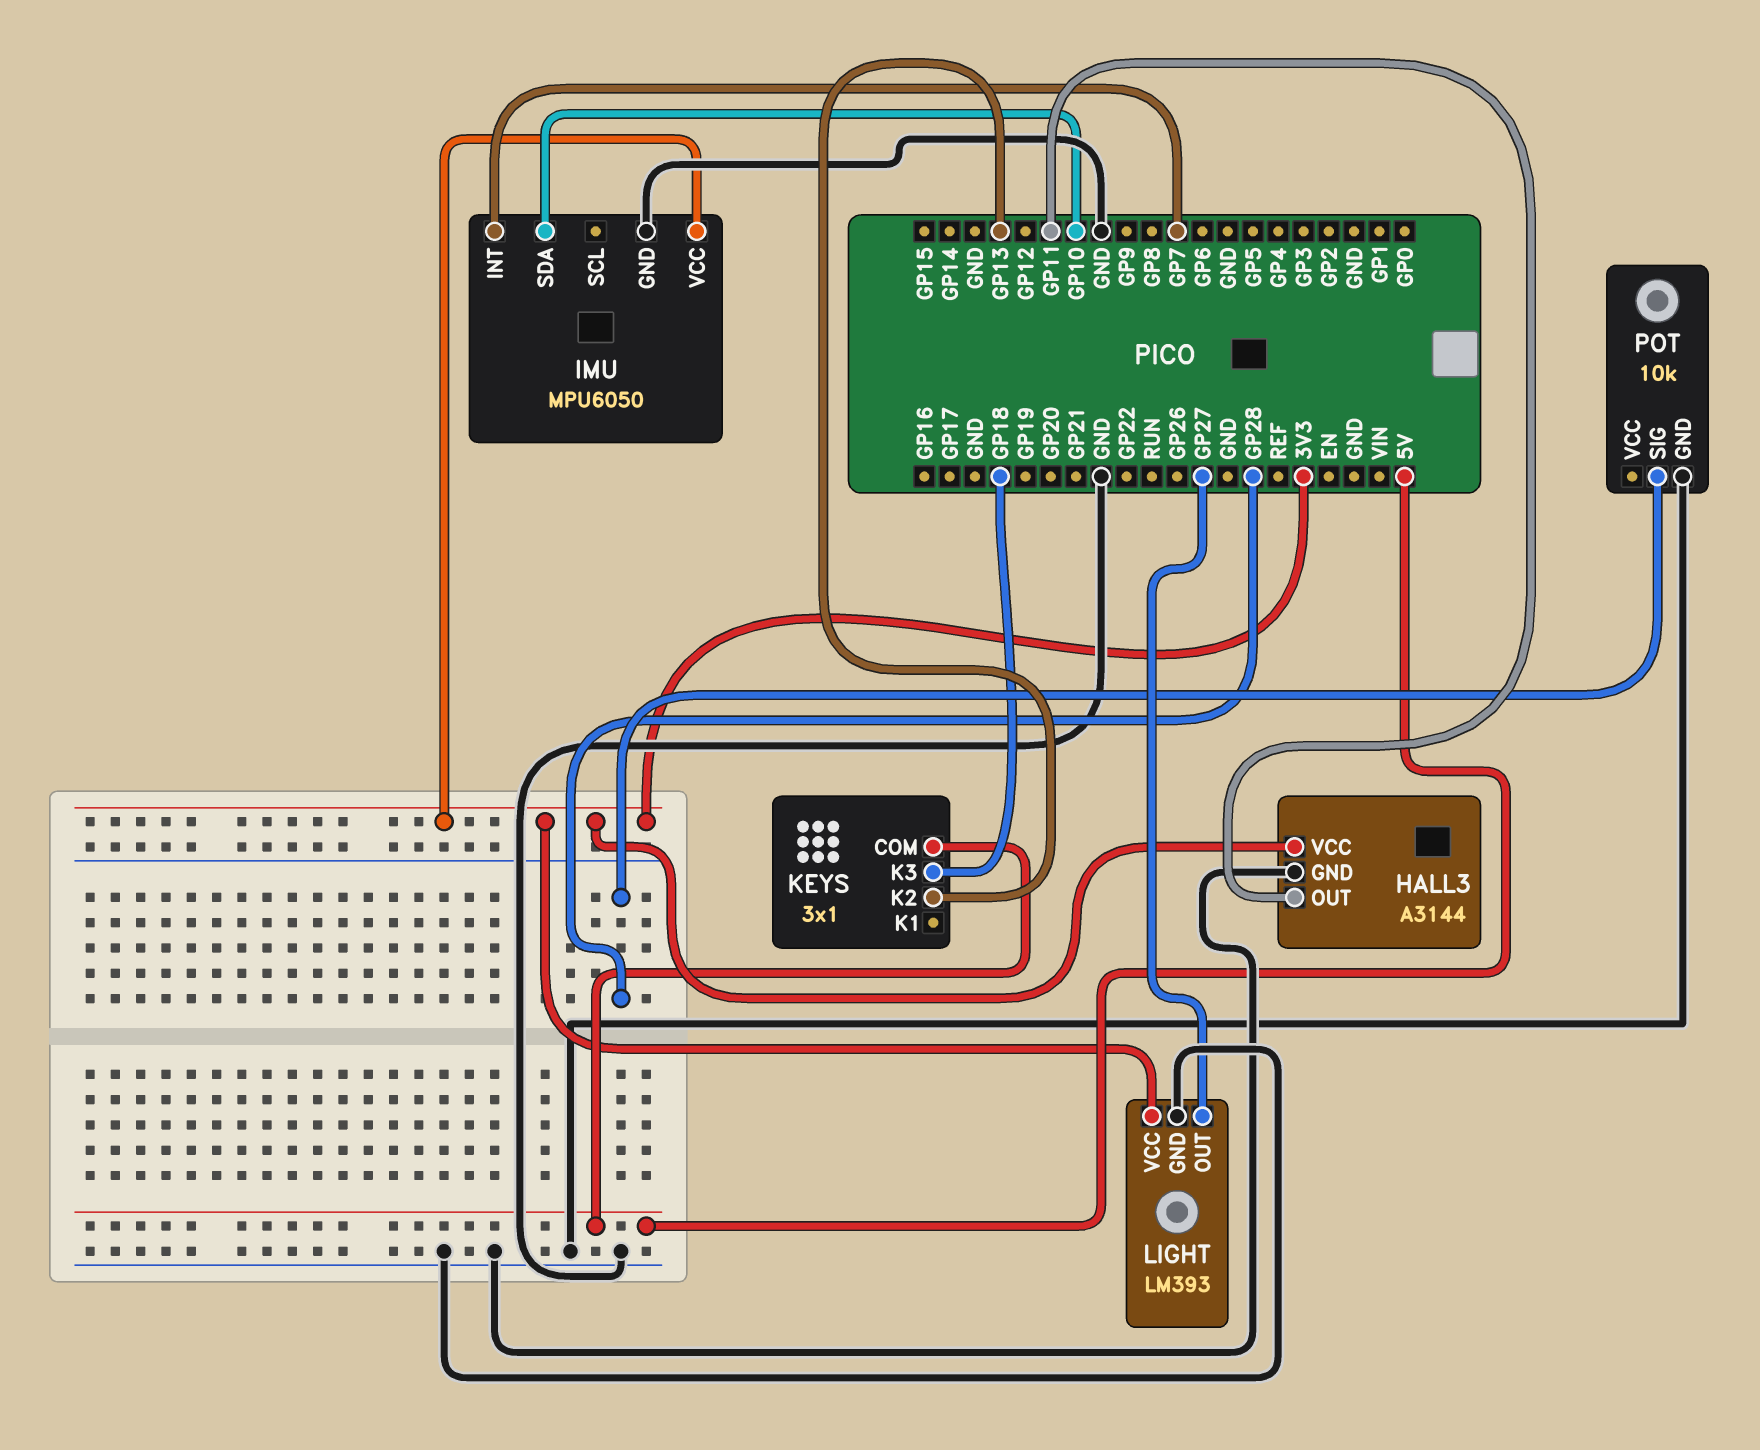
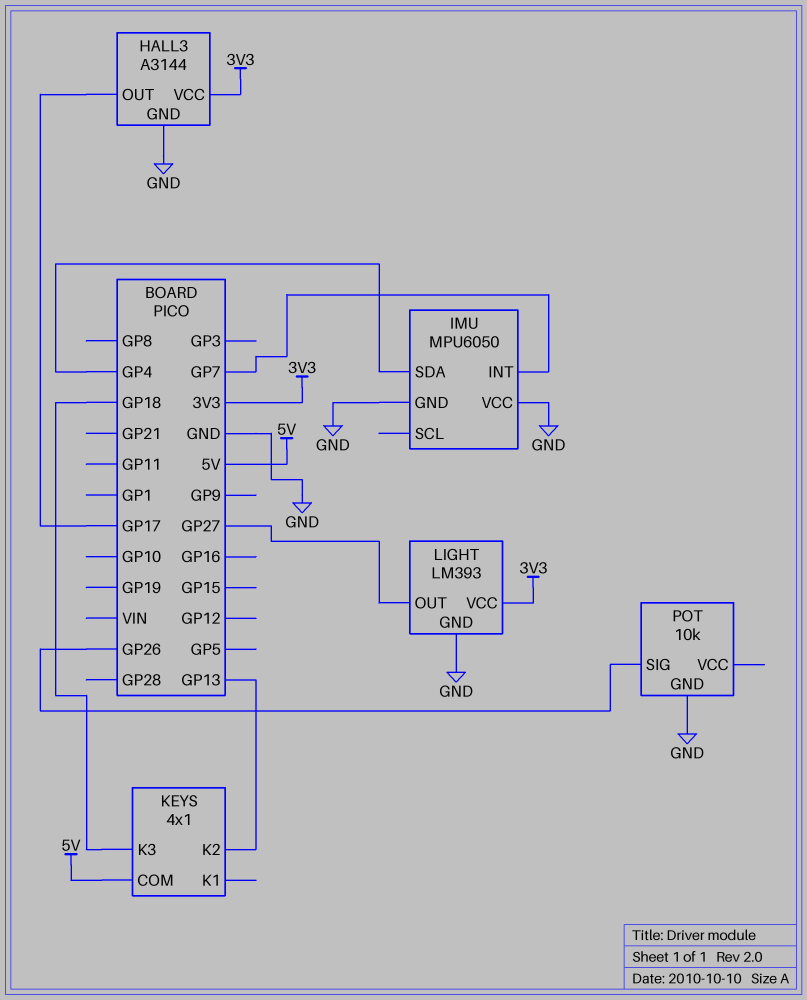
HALL3 pin OUT: GP11 -> GP17
IMU pin SDA: GP10 -> GP4
IMU pin VCC: 3V3 -> GND
KEYS: 3x1 -> 4x1
POT pin SIG: GP28 -> GP26

